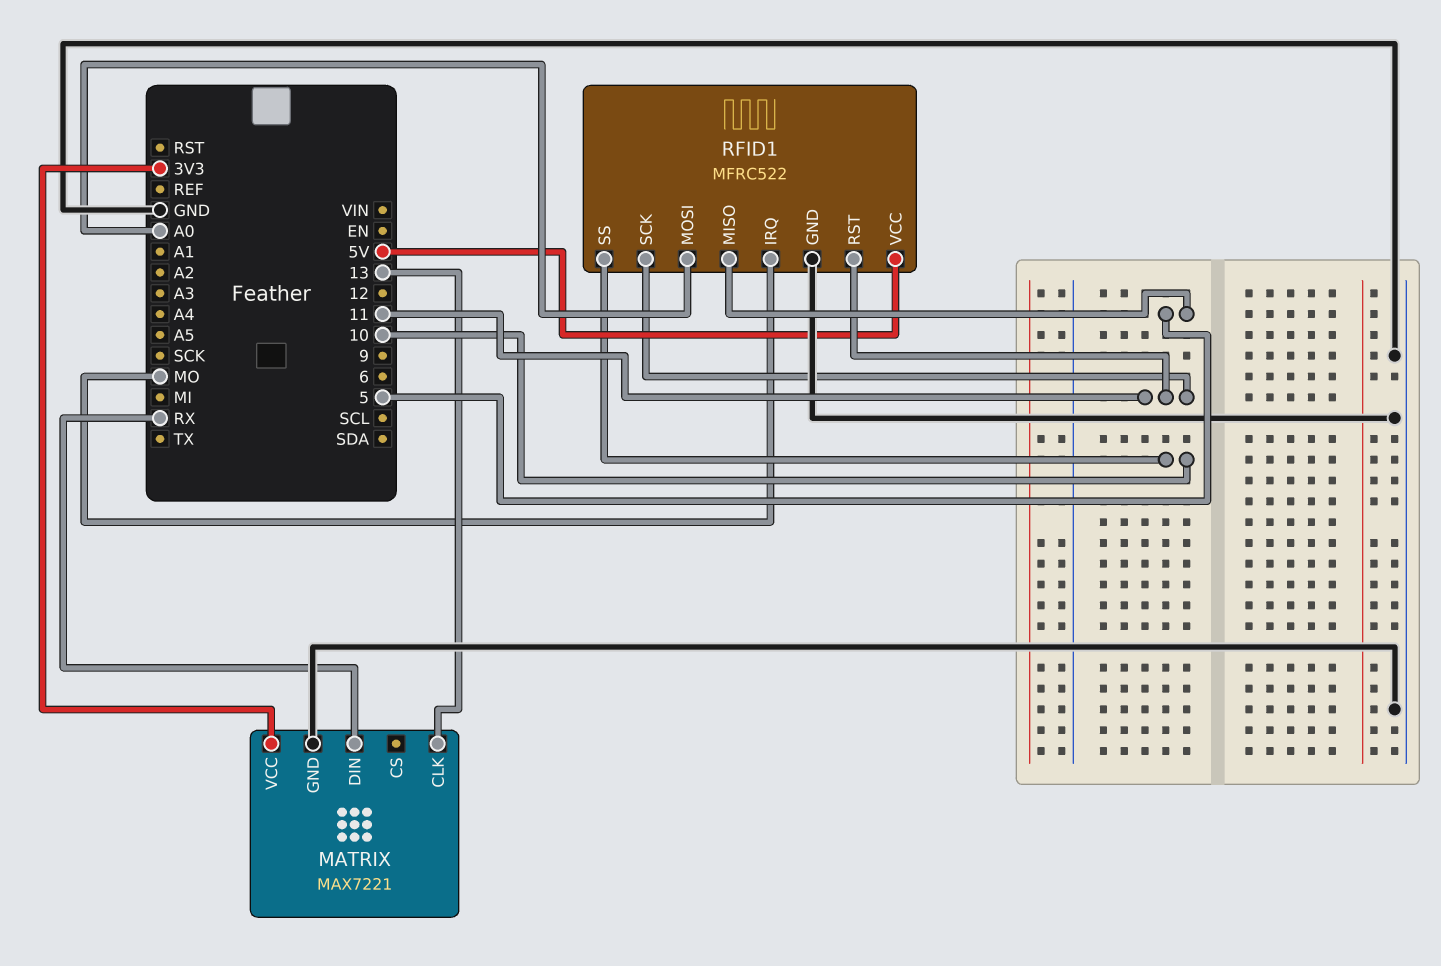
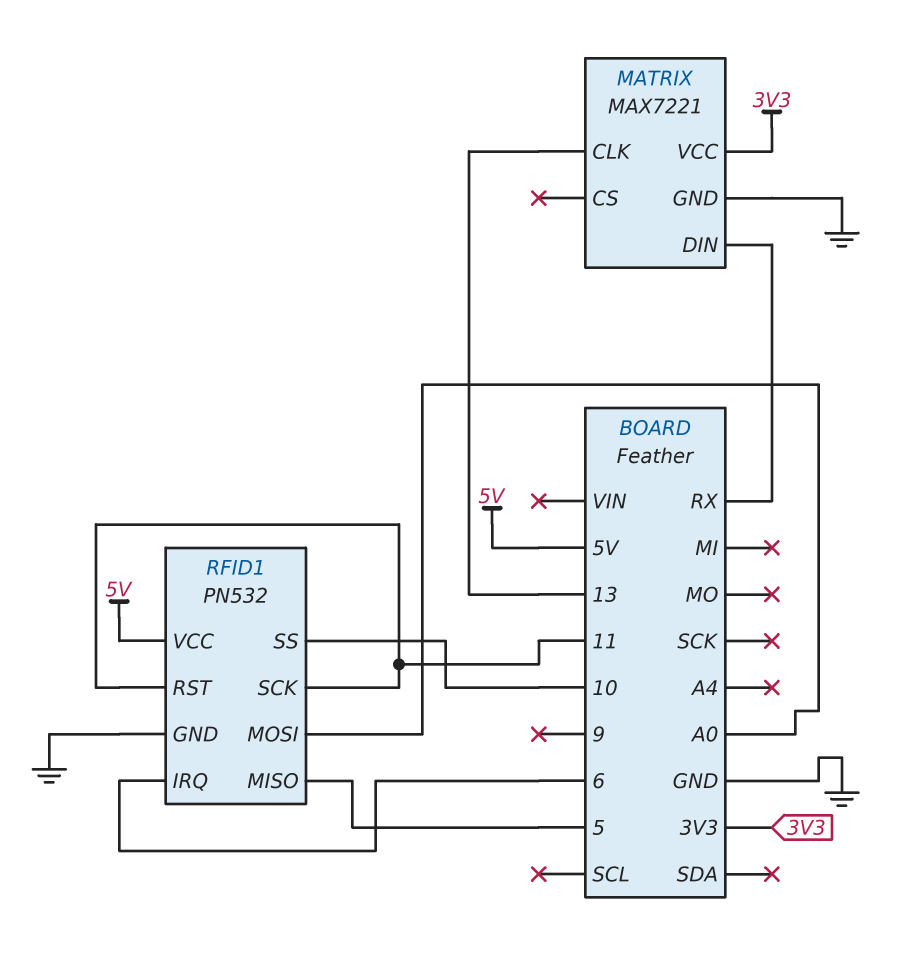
RFID1: MFRC522 -> PN532
RFID1 pin IRQ: MO -> 6

